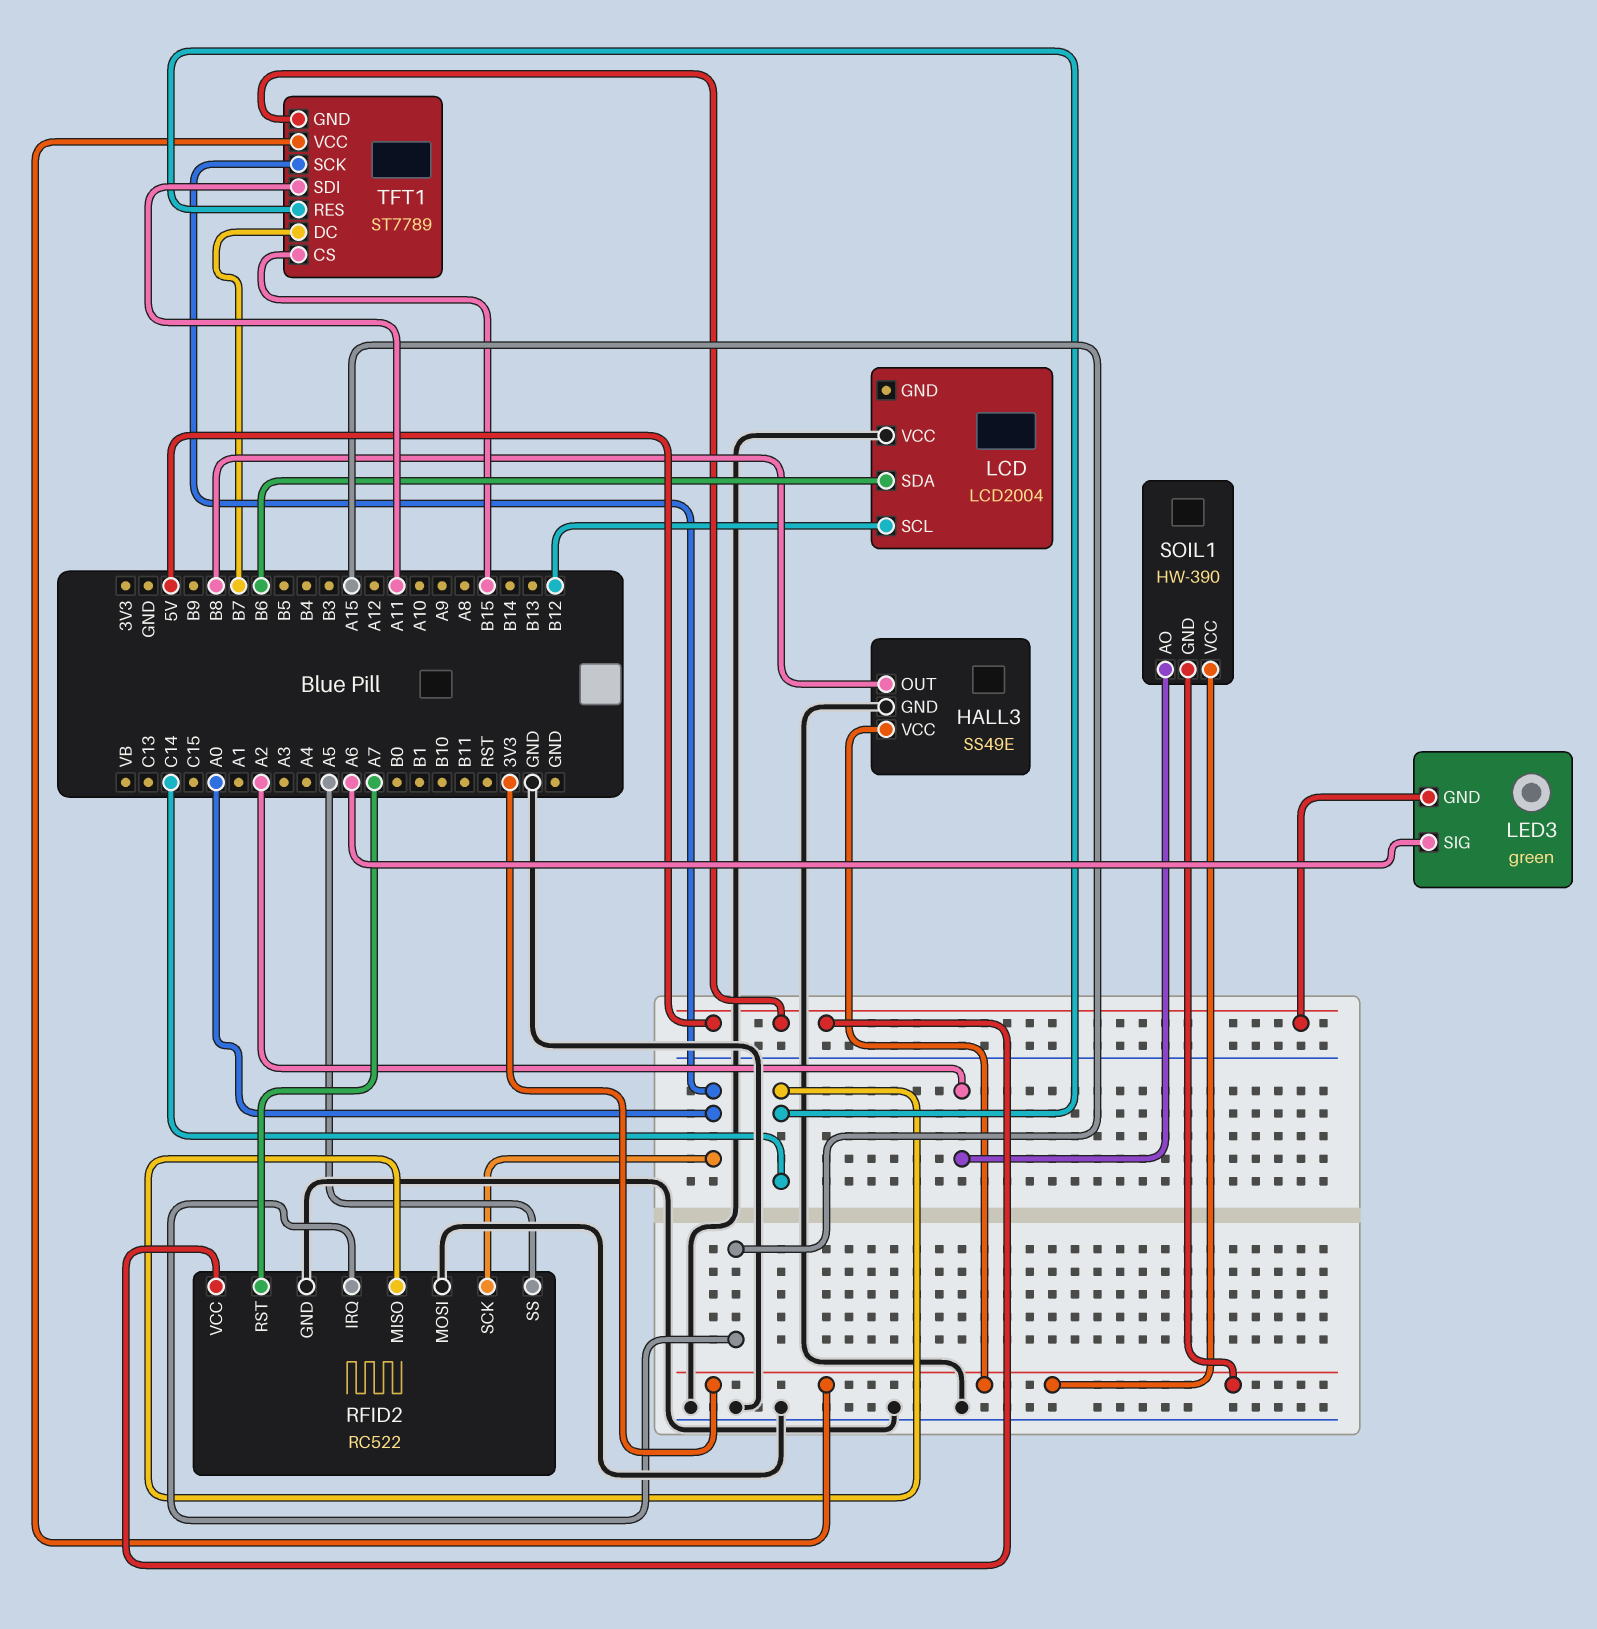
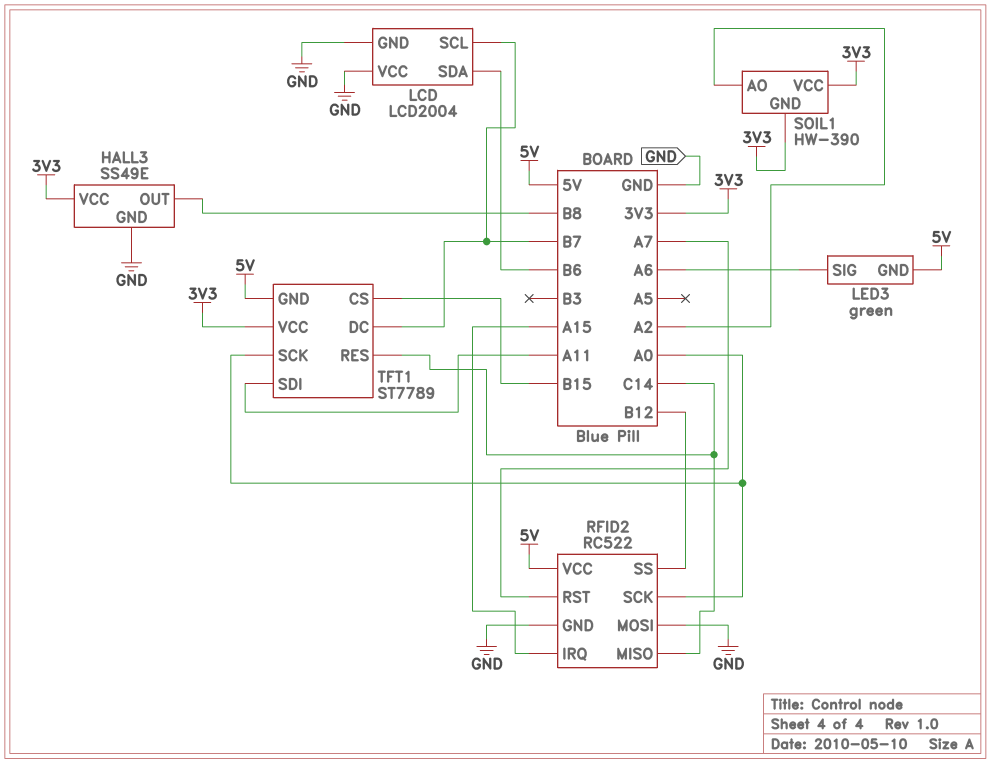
LCD pin GND: none -> GND
LCD pin SCL: B12 -> B7
RFID2 pin SS: A5 -> B12

